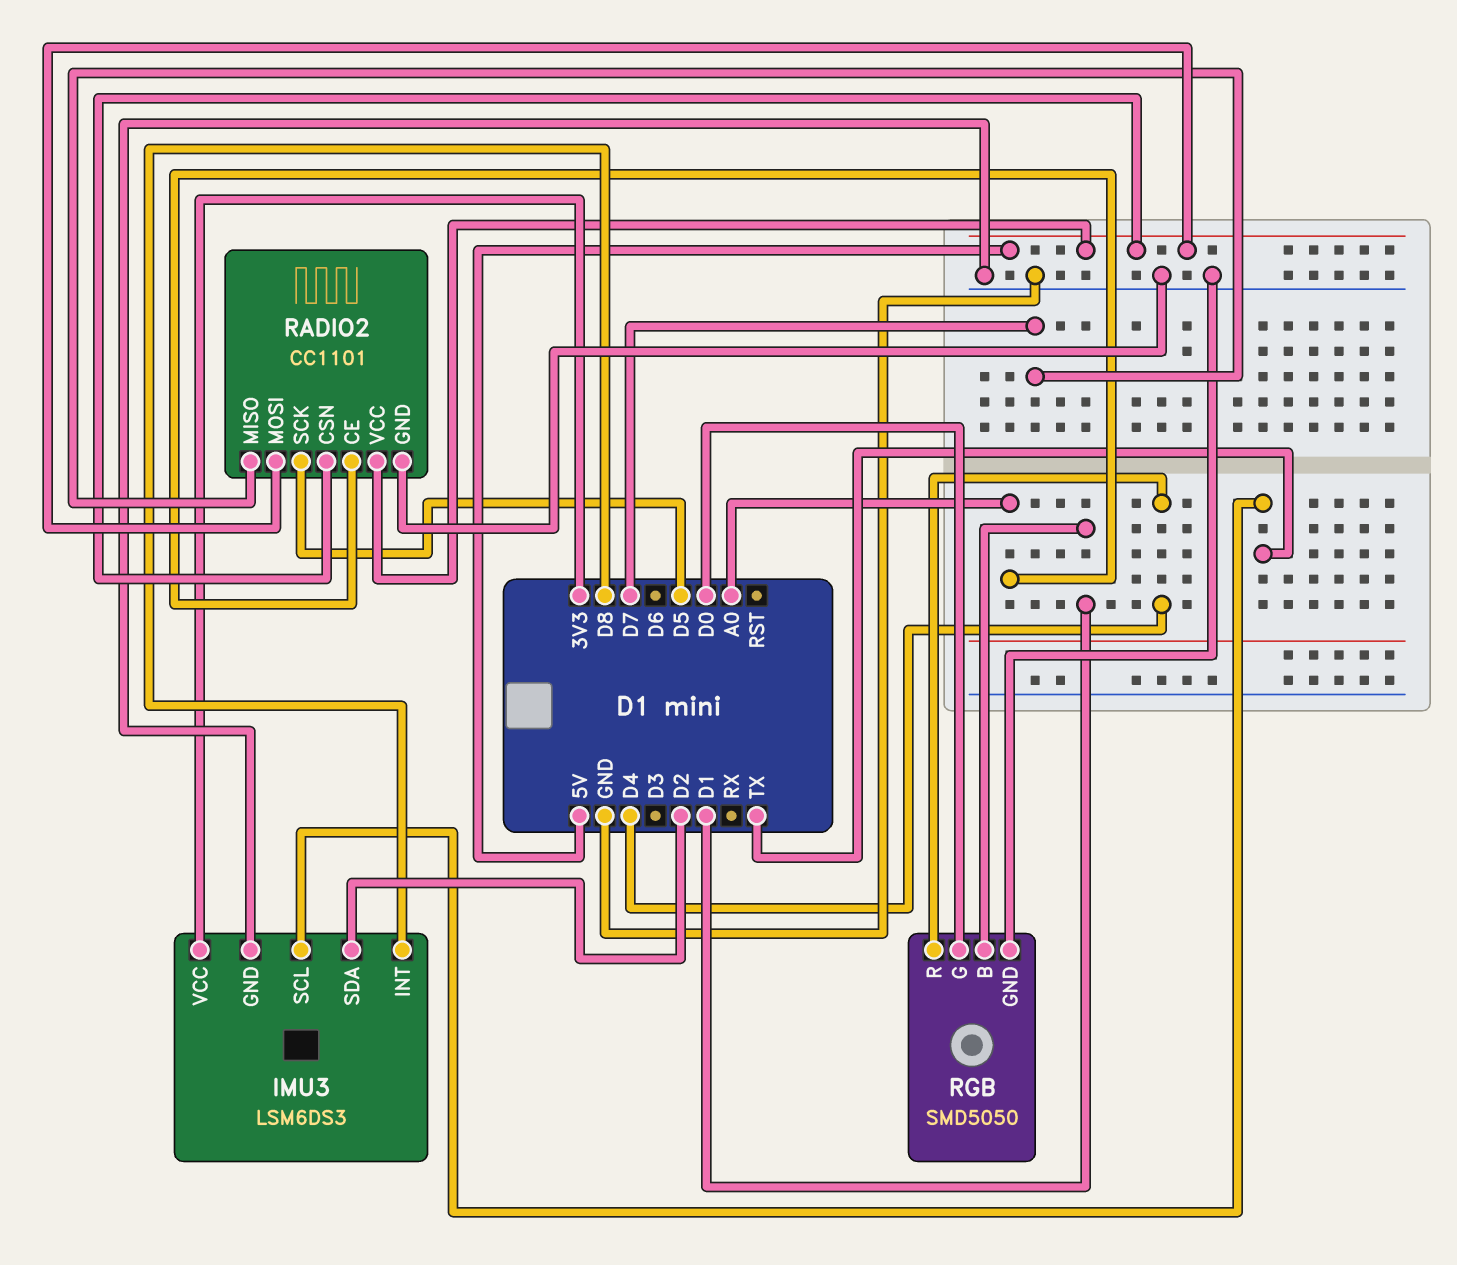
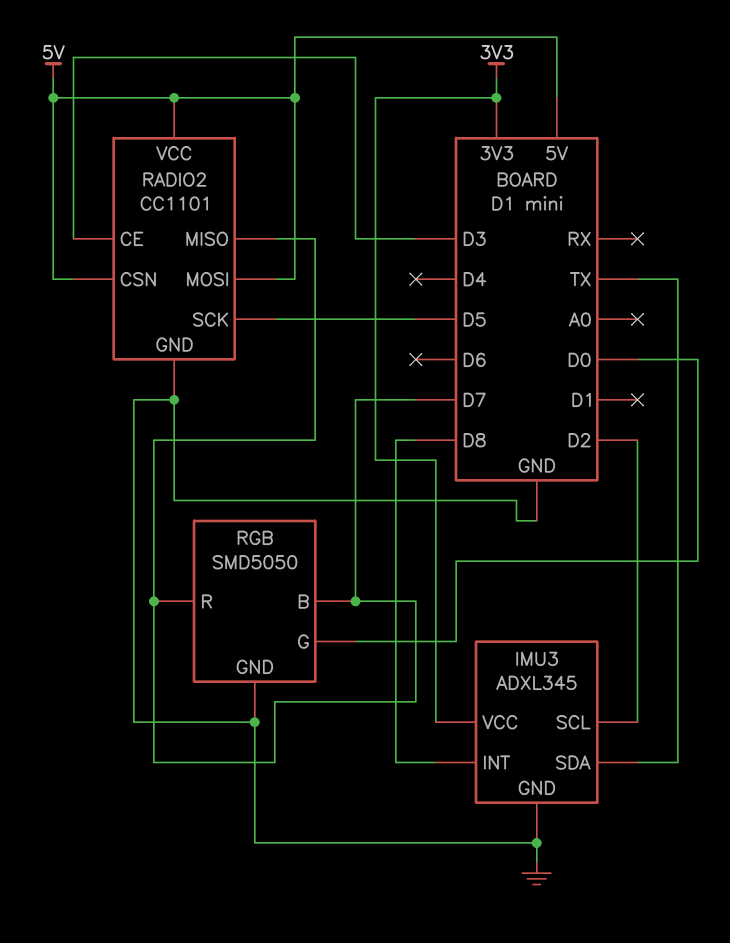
IMU3: LSM6DS3 -> ADXL345
IMU3 pin SCL: TX -> D2
IMU3 pin SDA: D2 -> TX
RADIO2 pin CE: A0 -> D3
RGB pin B: D1 -> D7
RGB pin R: D4 -> D7

